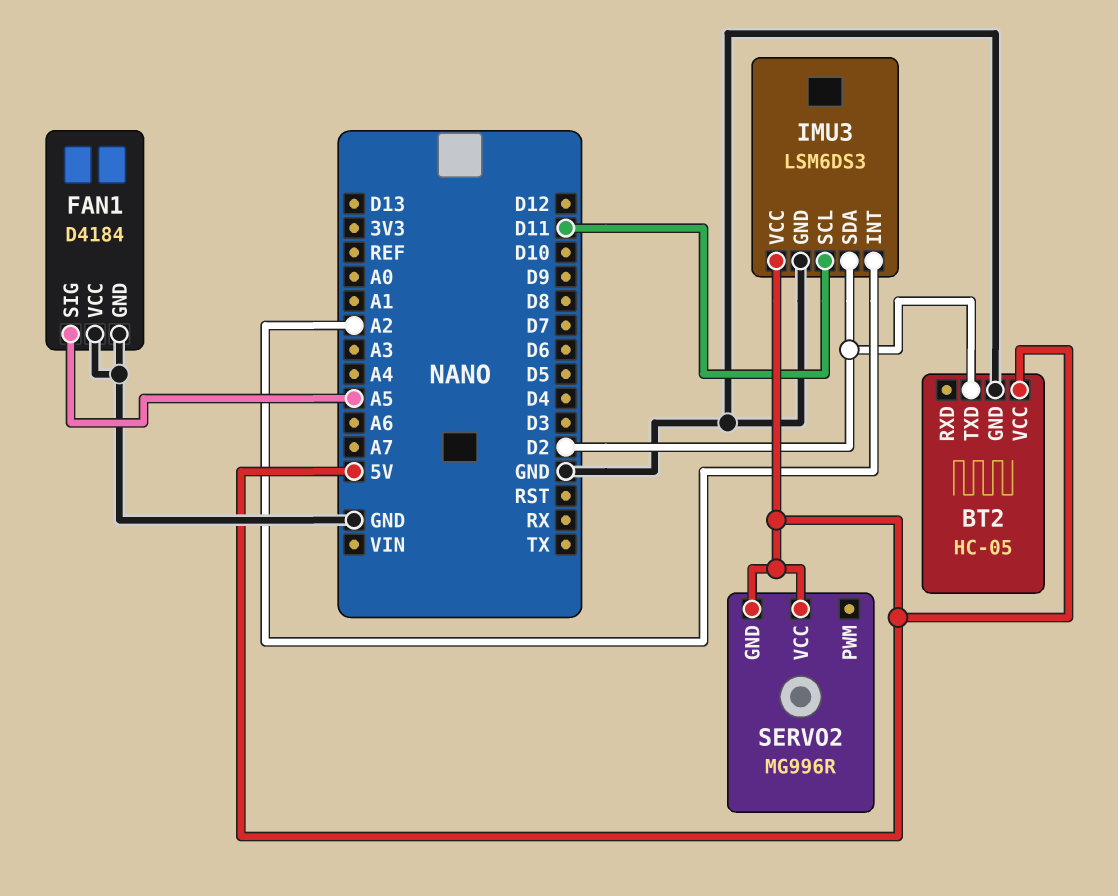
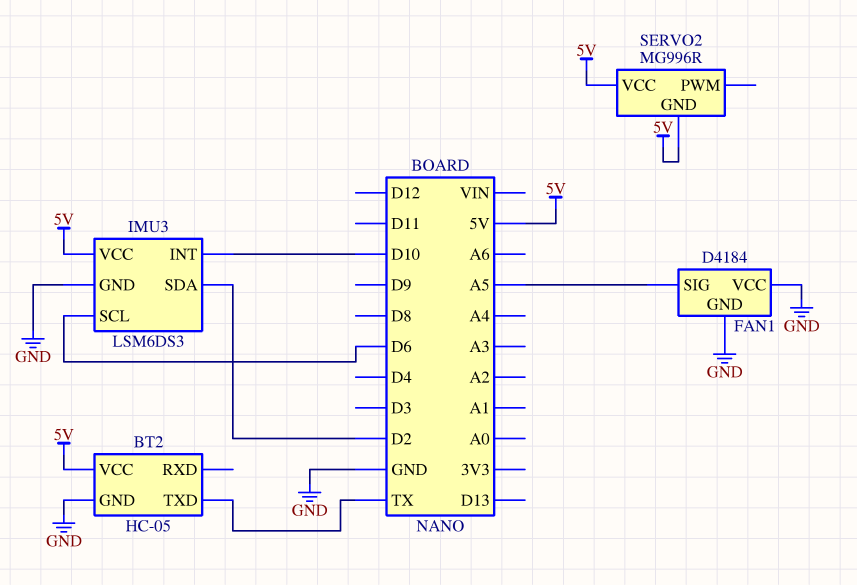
BT2 pin TXD: D2 -> TX
IMU3 pin INT: A2 -> D10
IMU3 pin SCL: D11 -> D6

